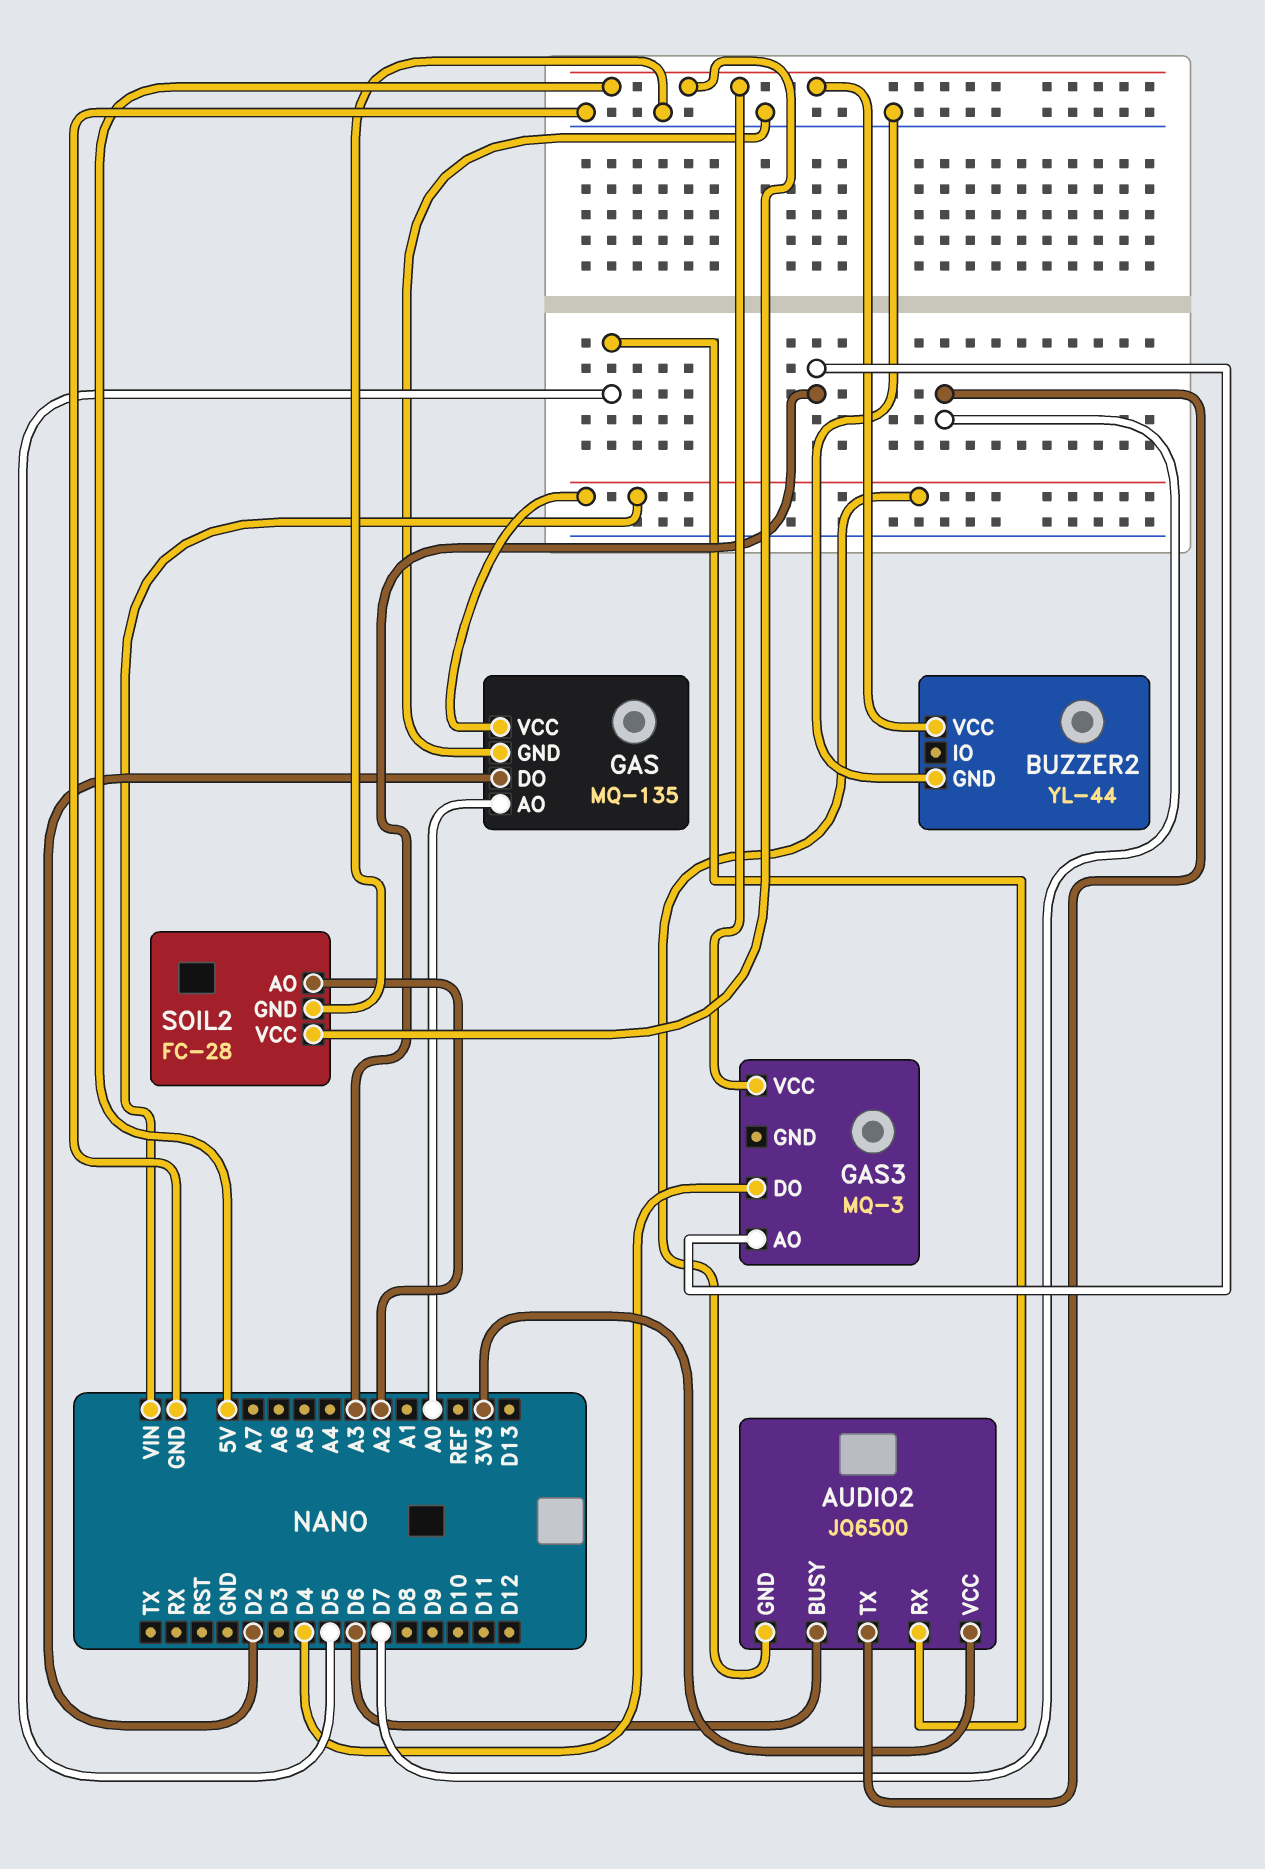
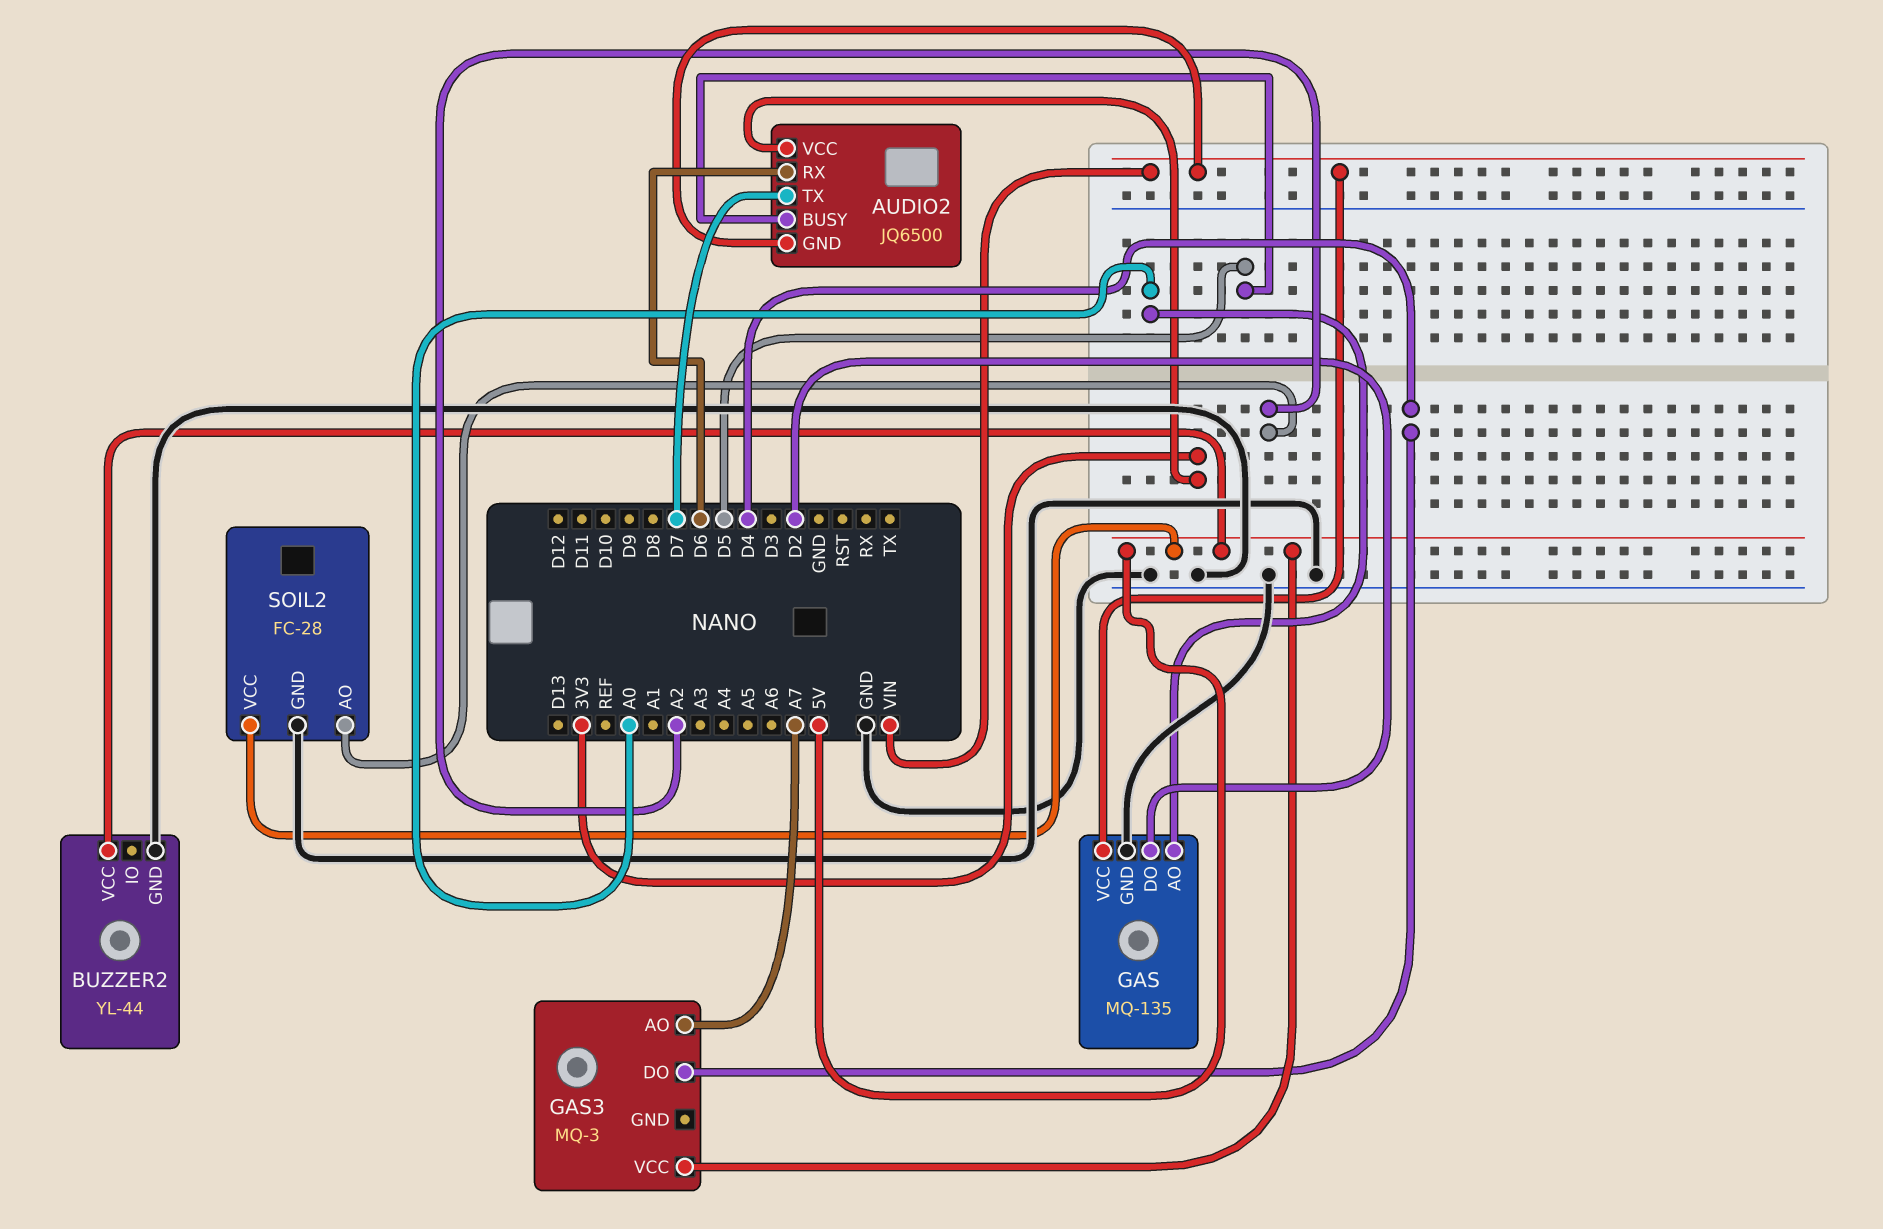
AUDIO2 pin BUSY: D6 -> D5
AUDIO2 pin RX: D5 -> D6
GAS3 pin AO: A3 -> A7

